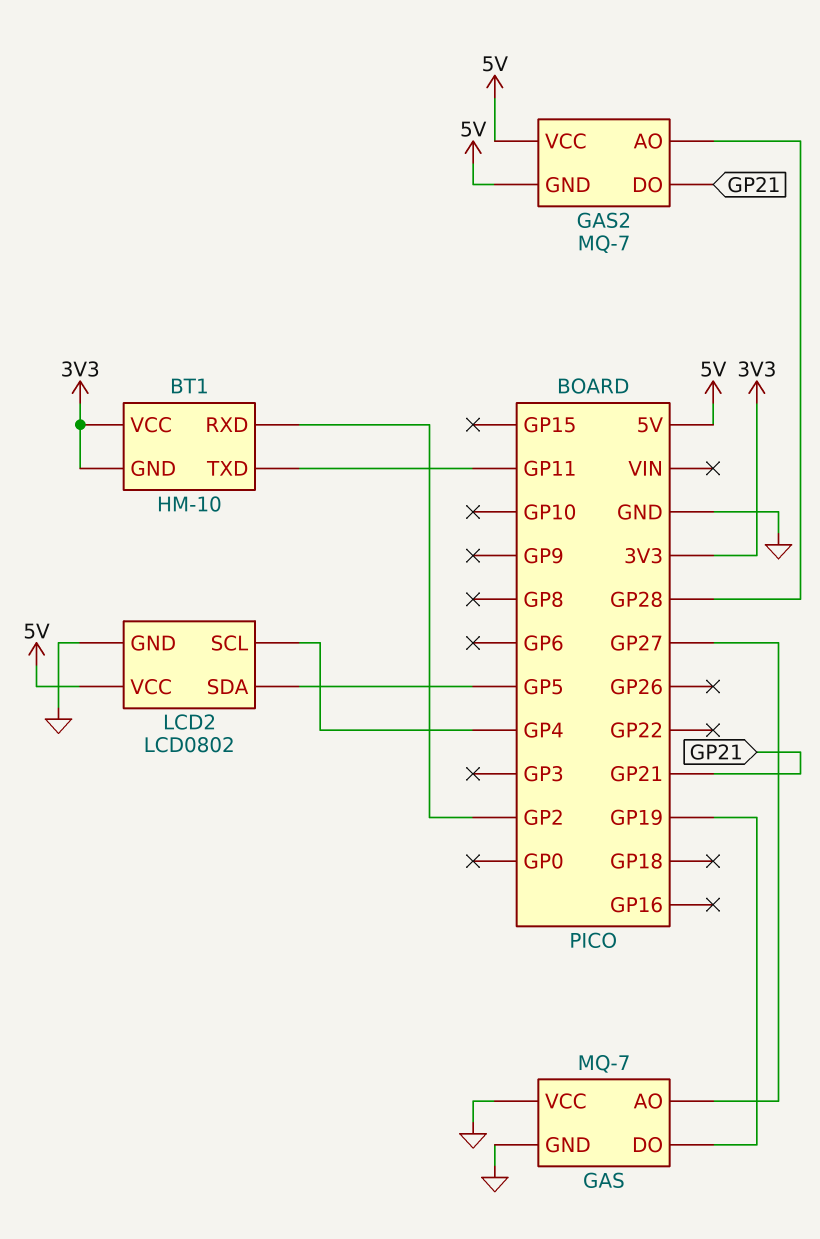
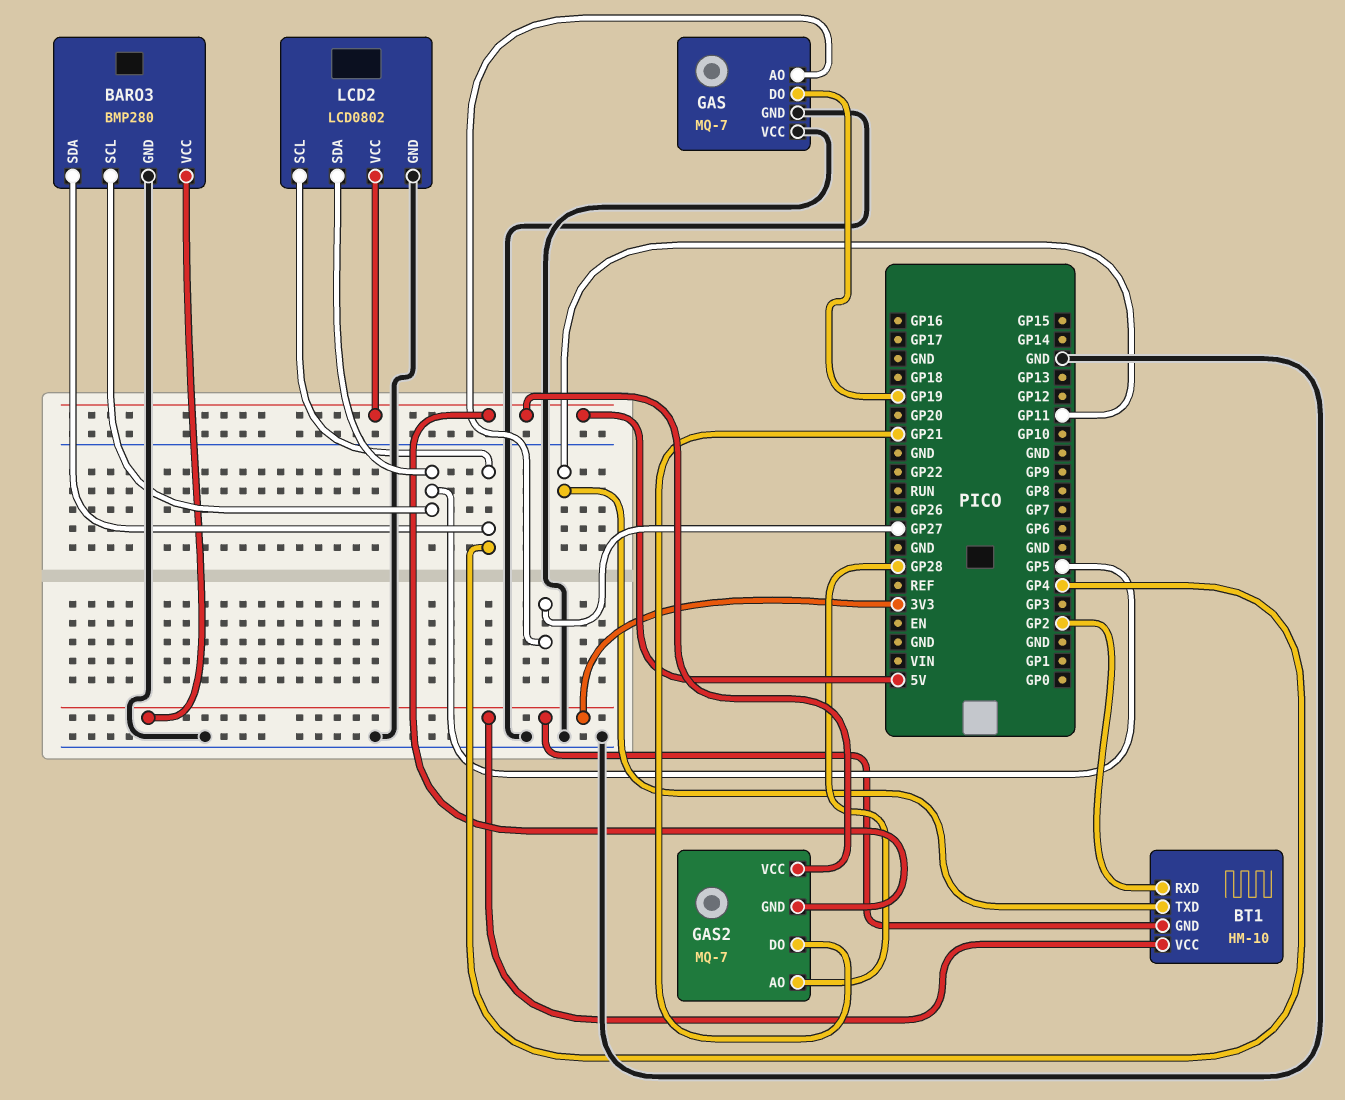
BARO3: none -> BMP280
BARO3 pin GND: none -> GND
BARO3 pin SCL: none -> GP5
BARO3 pin SDA: none -> GP4
BARO3 pin VCC: none -> 3V3

